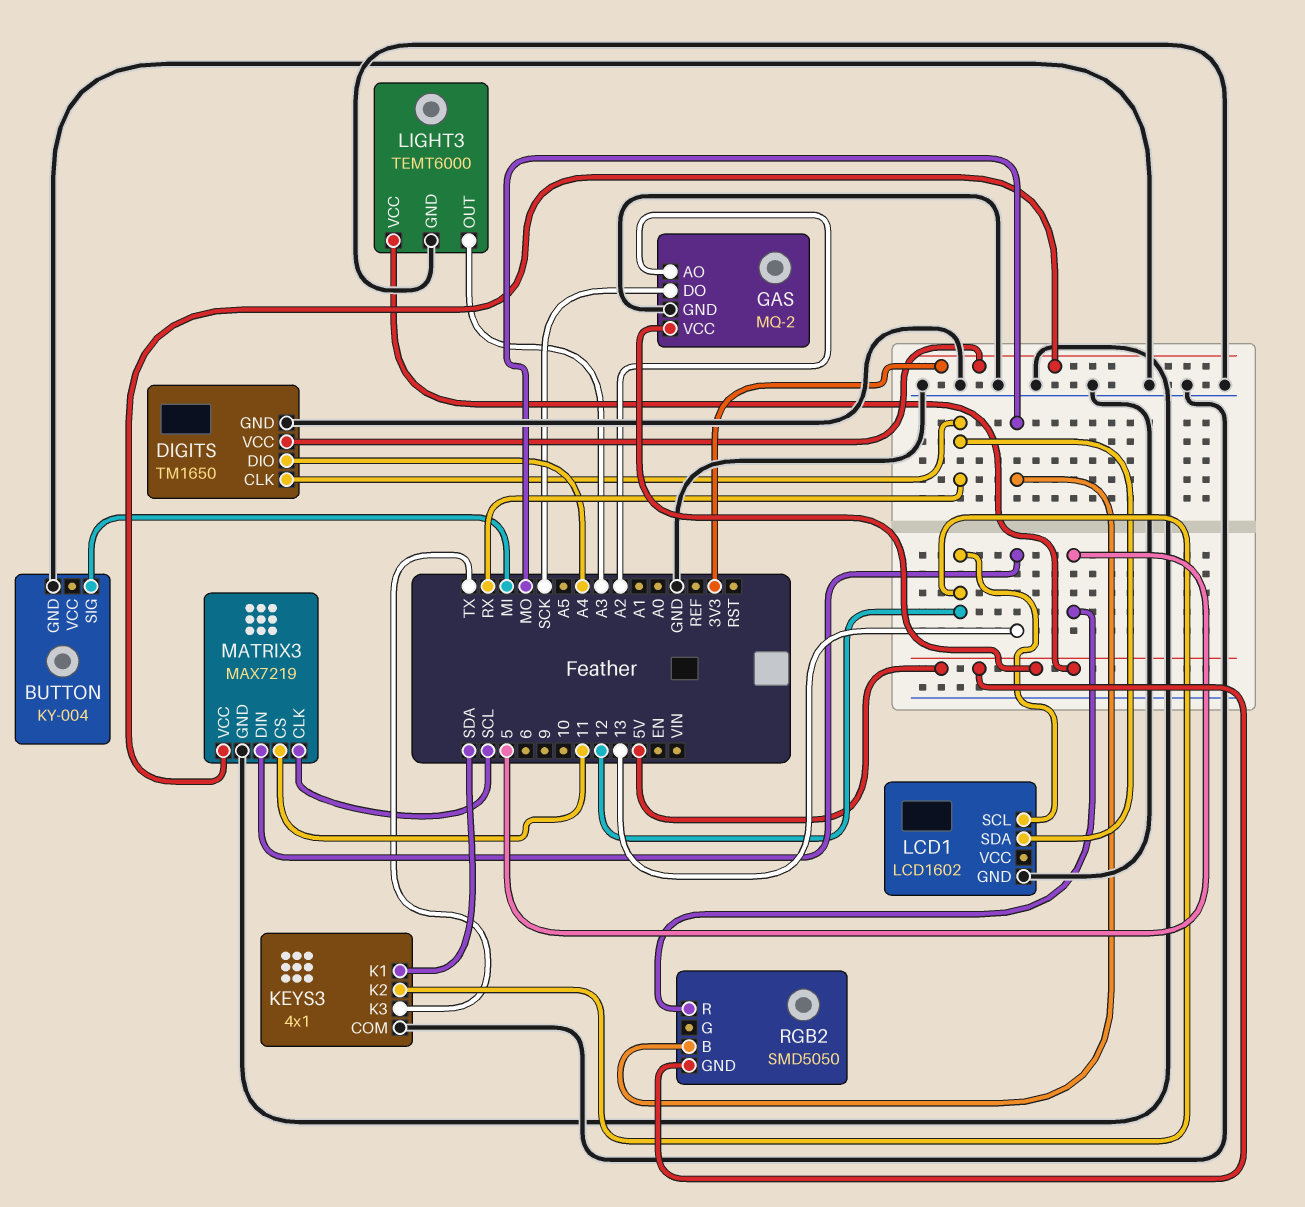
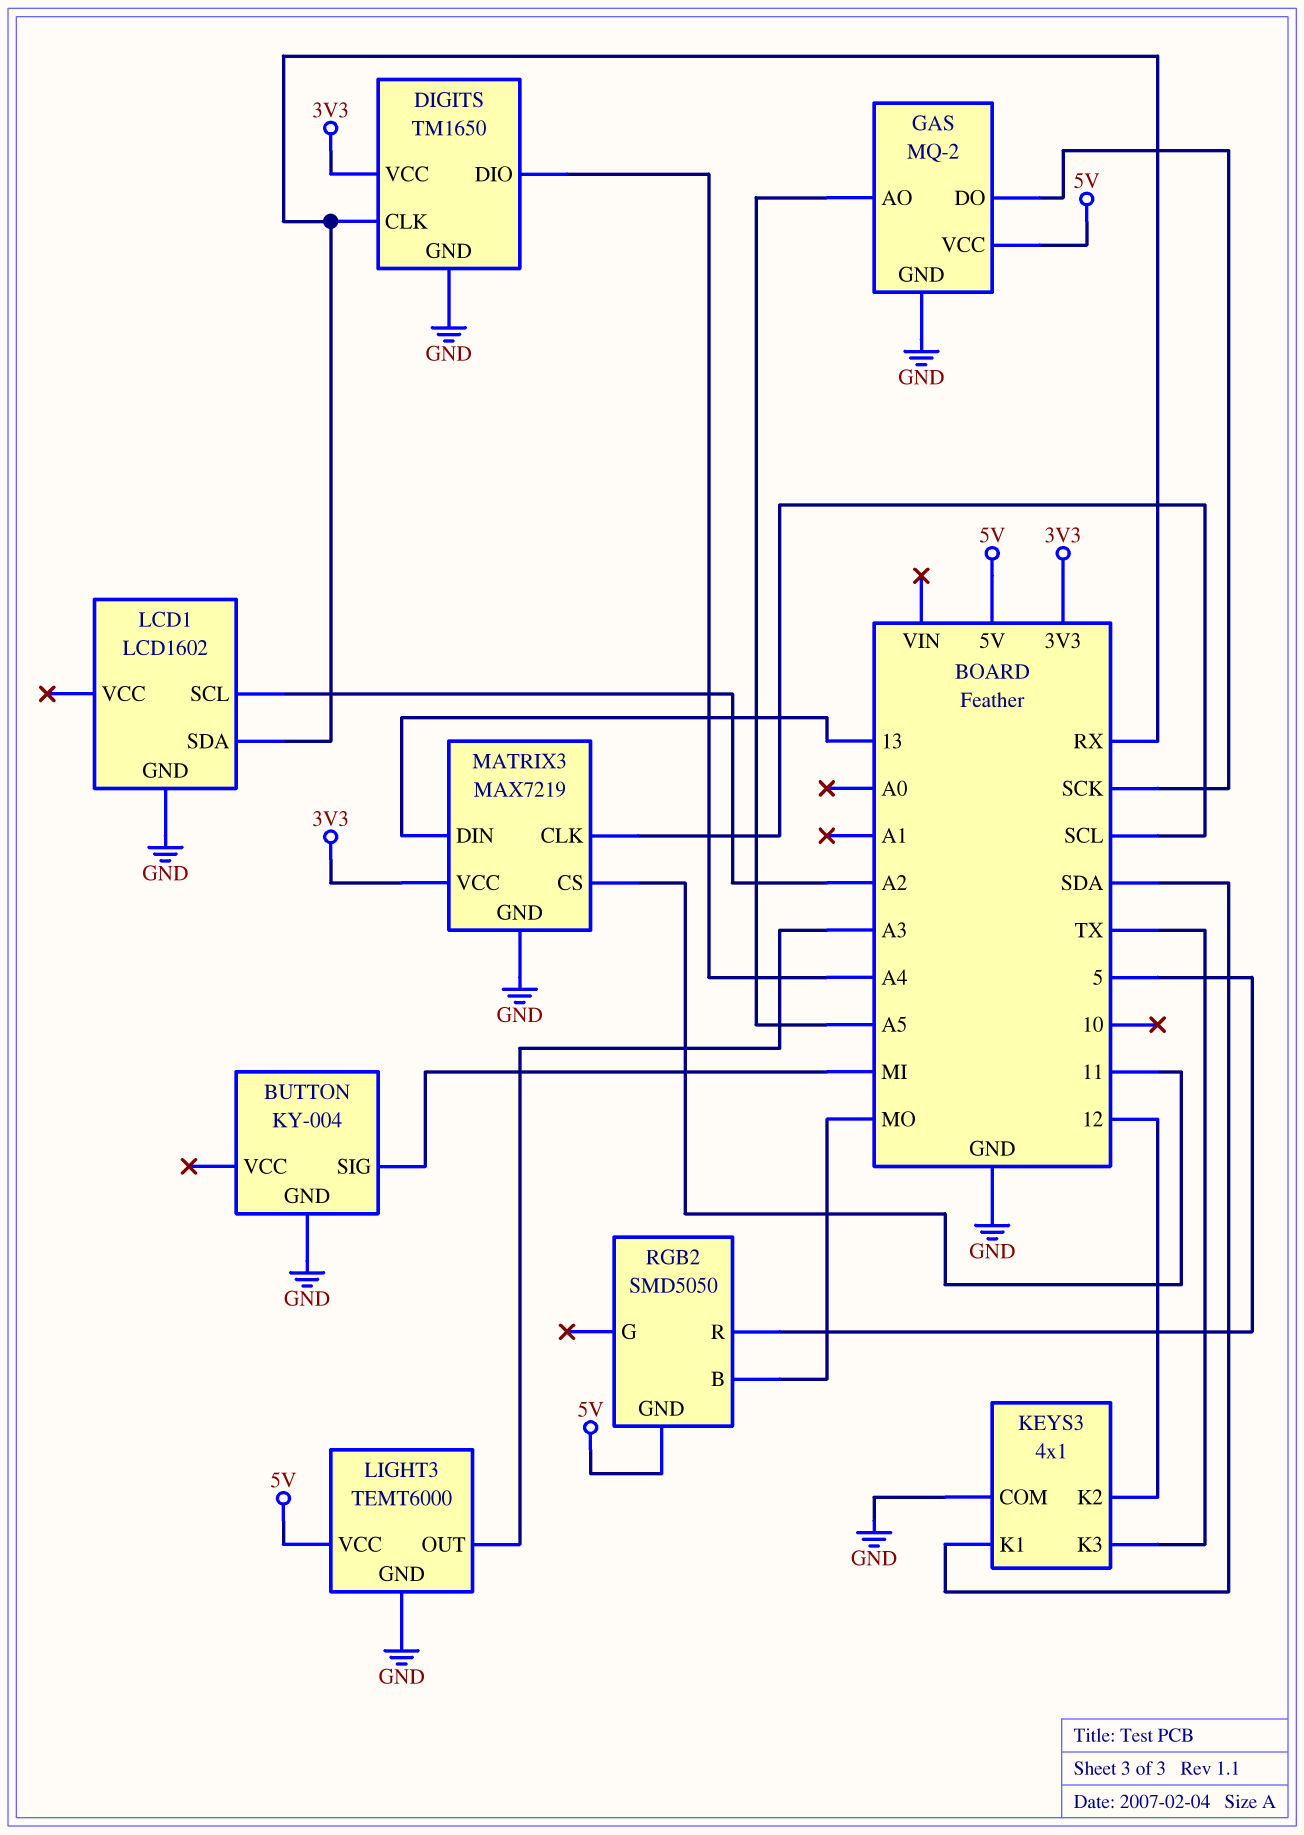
GAS pin AO: A2 -> A5
LCD1 pin SCL: 12 -> A2

